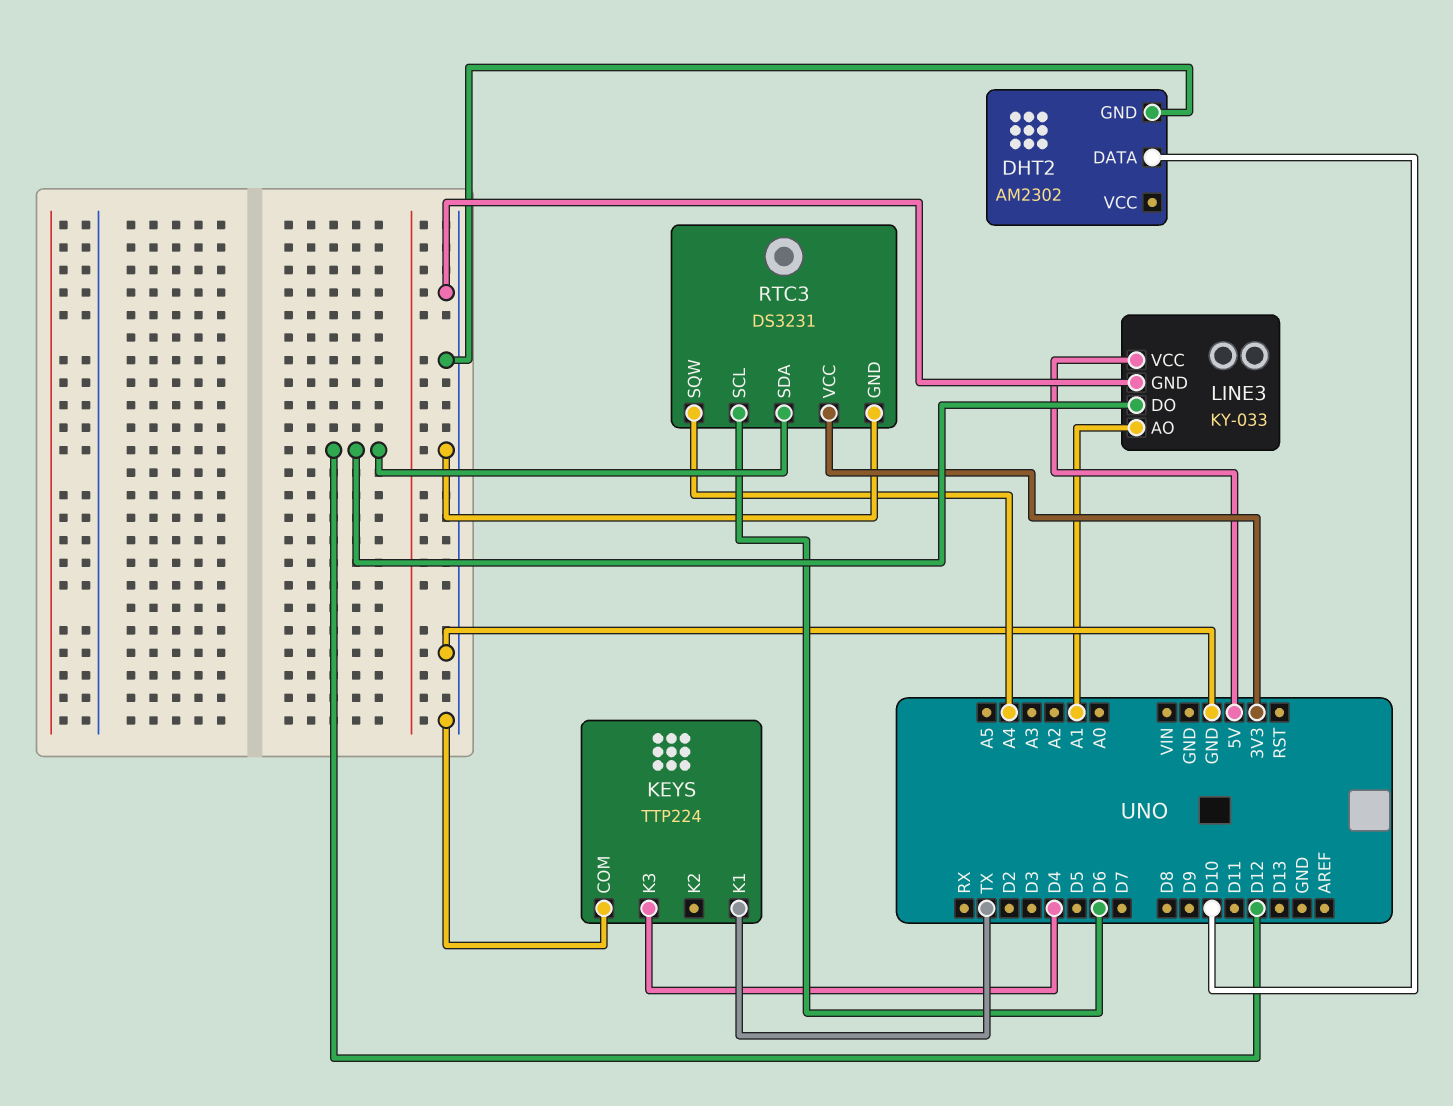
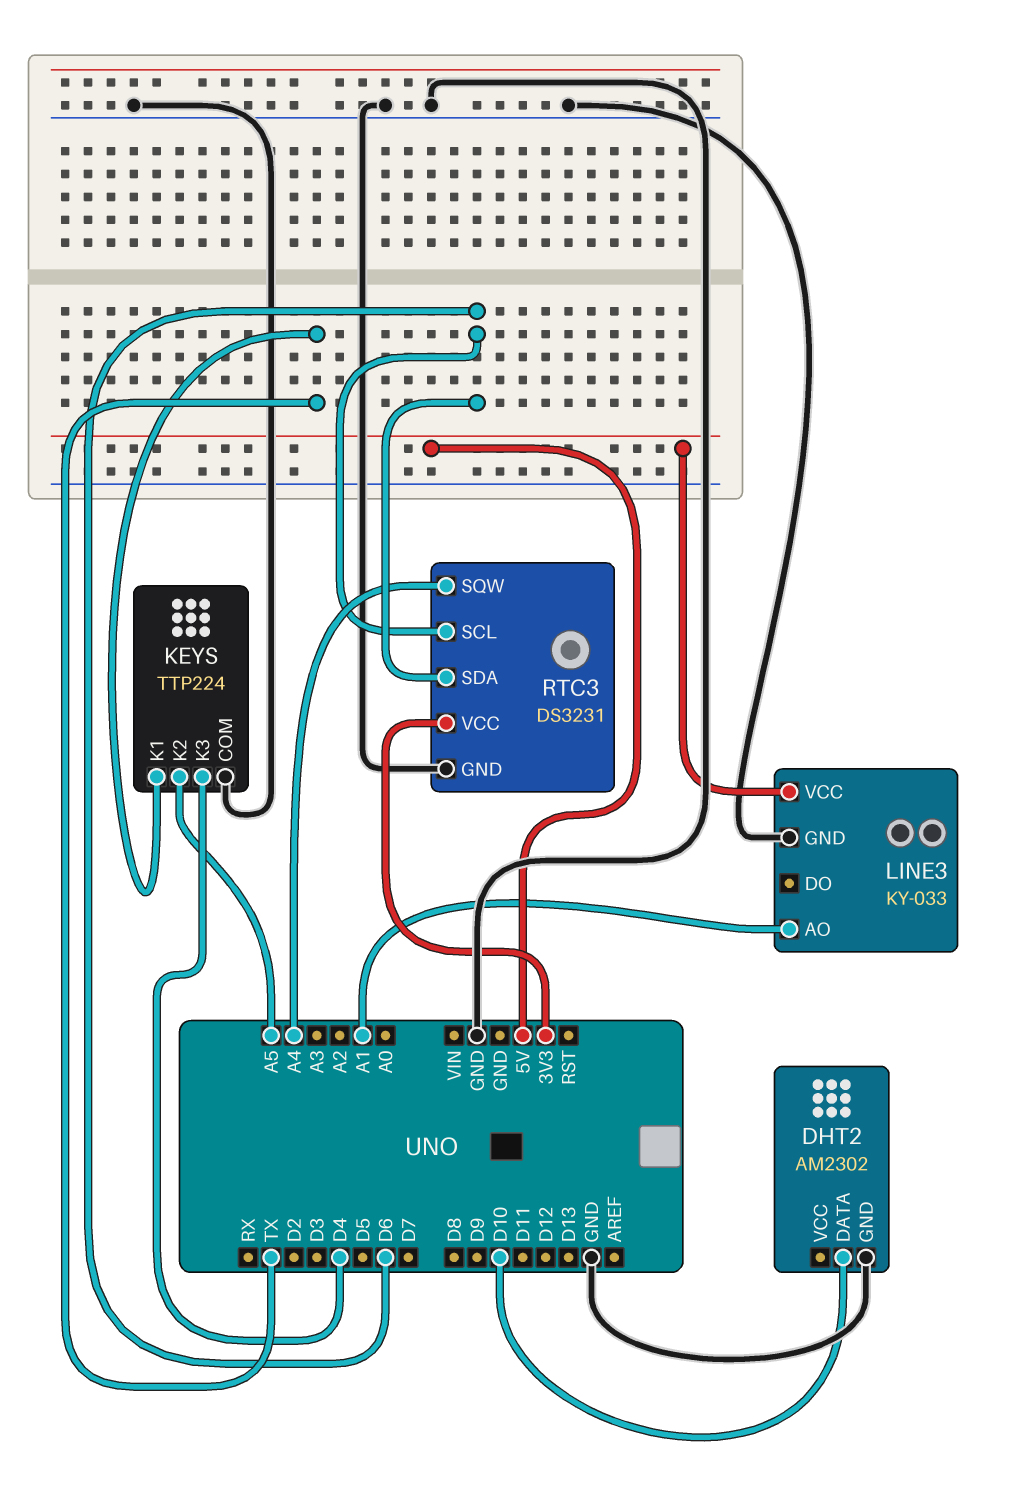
KEYS pin K2: none -> A5
LINE3 pin DO: D12 -> none
RTC3 pin SDA: D12 -> D6

